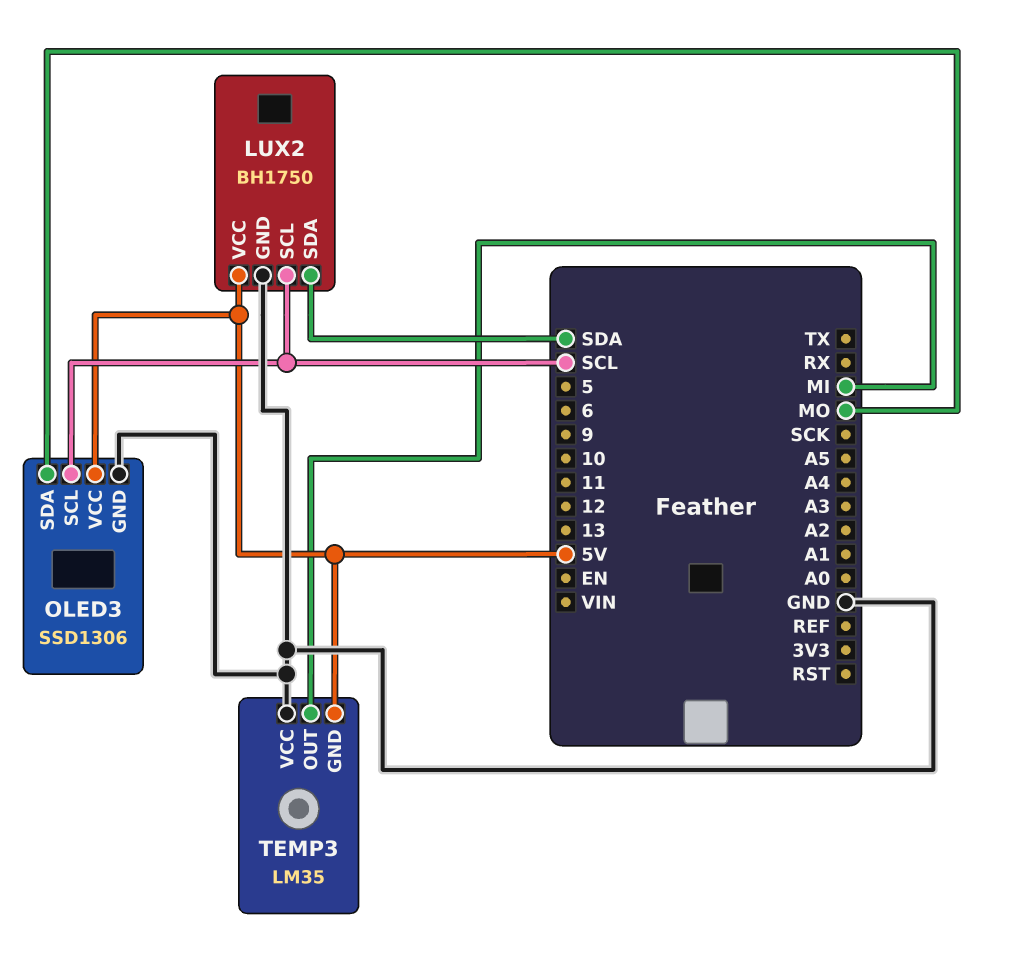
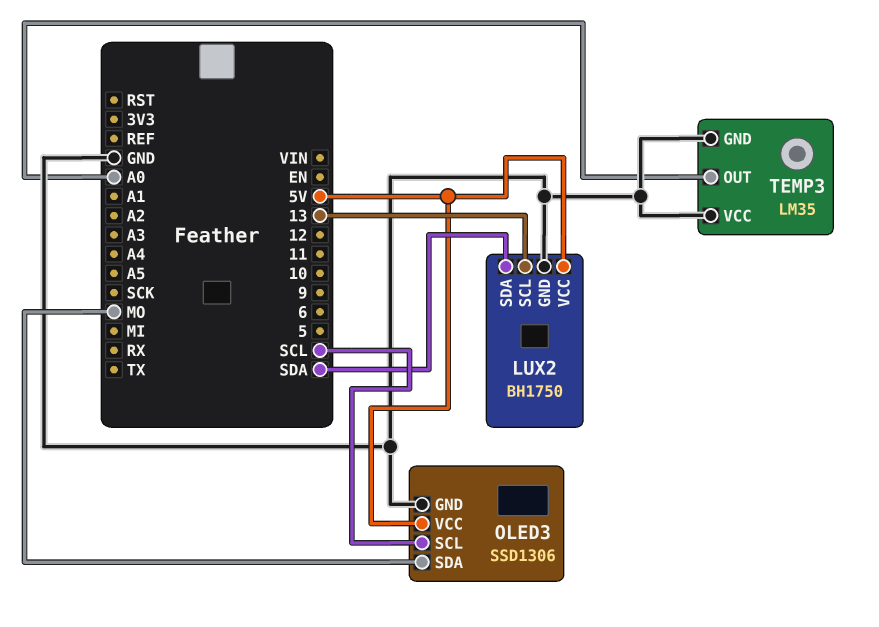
LUX2 pin SCL: SCL -> 13
TEMP3 pin GND: 5V -> GND
TEMP3 pin OUT: MI -> A0

